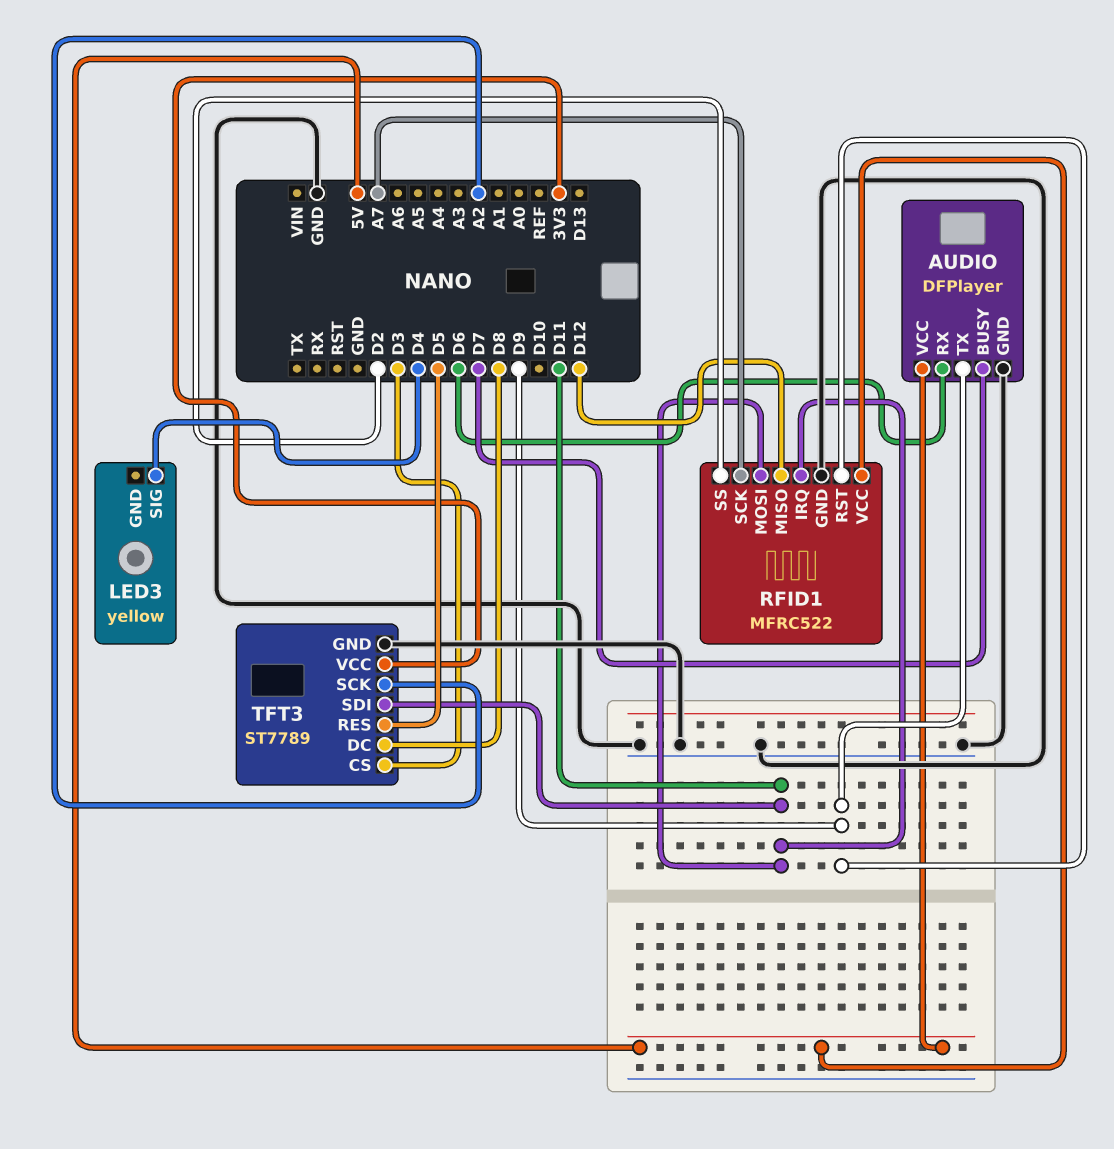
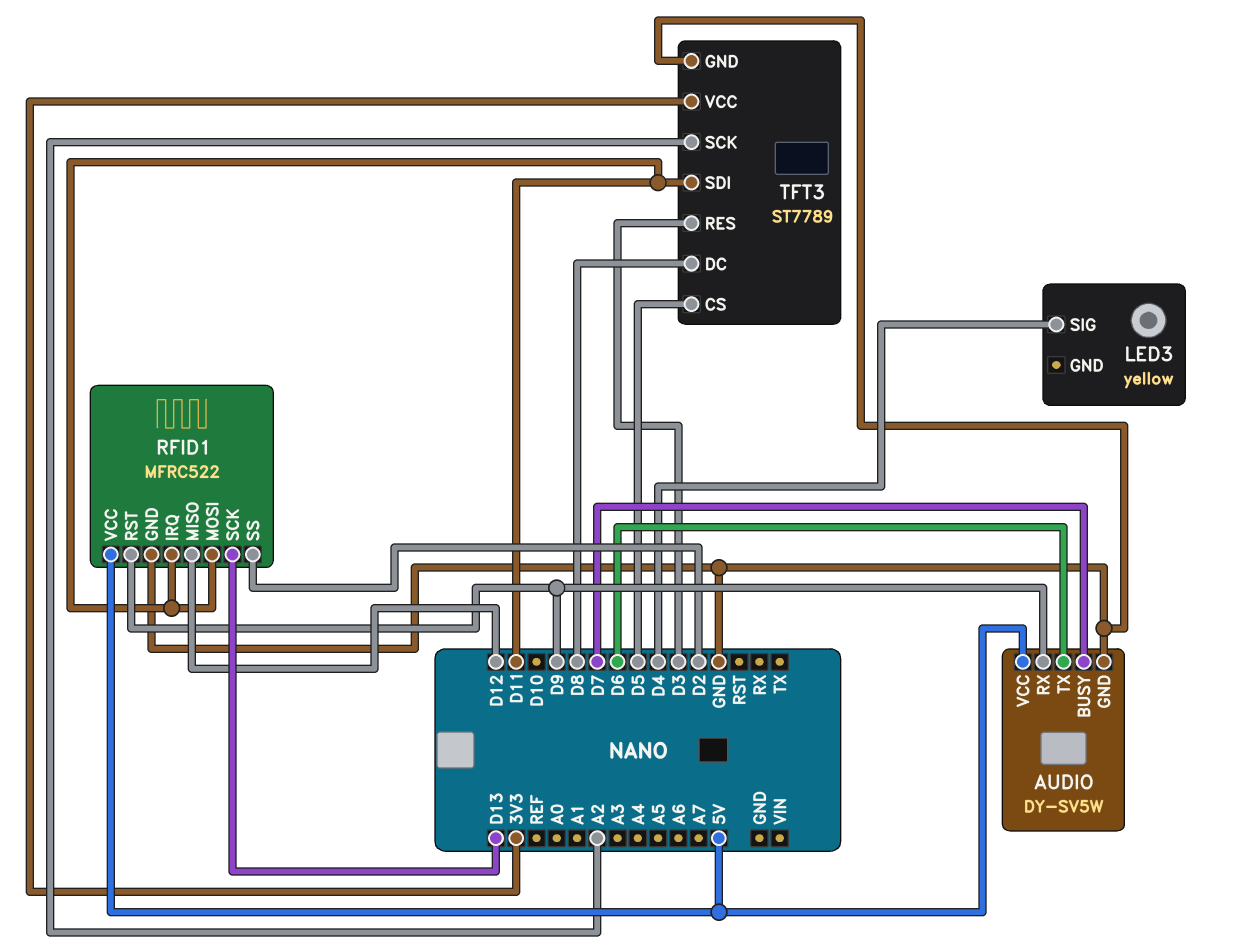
AUDIO: DFPlayer -> DY-SV5W
AUDIO pin RX: D6 -> D9
AUDIO pin TX: D9 -> D6
RFID1 pin SCK: A7 -> D13
TFT3 pin CS: D3 -> D5
TFT3 pin RES: D5 -> D3

